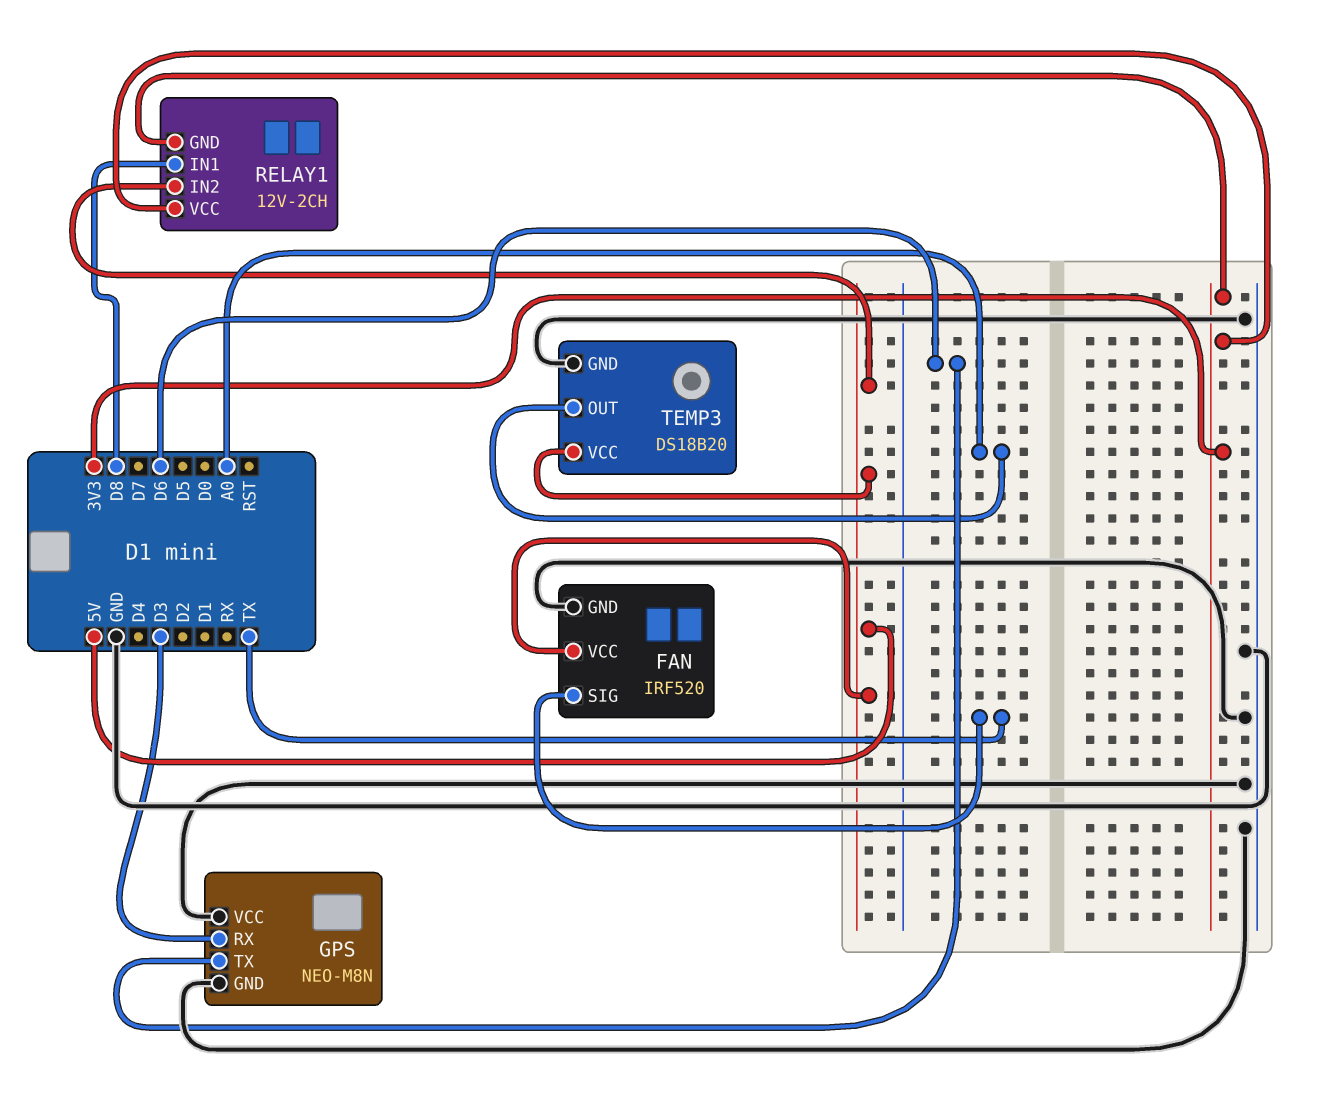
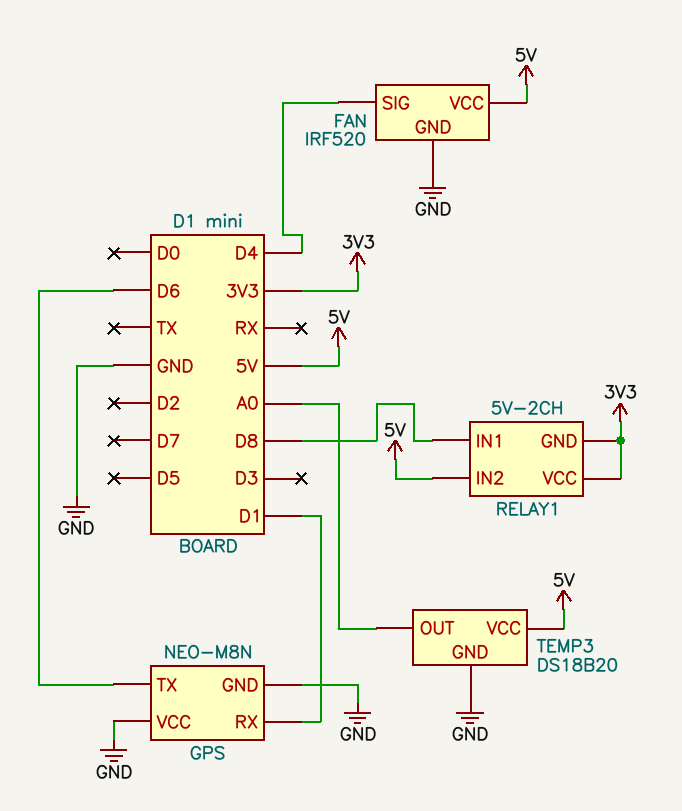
FAN pin SIG: TX -> D4
GPS pin RX: D3 -> D1
RELAY1: 12V-2CH -> 5V-2CH

